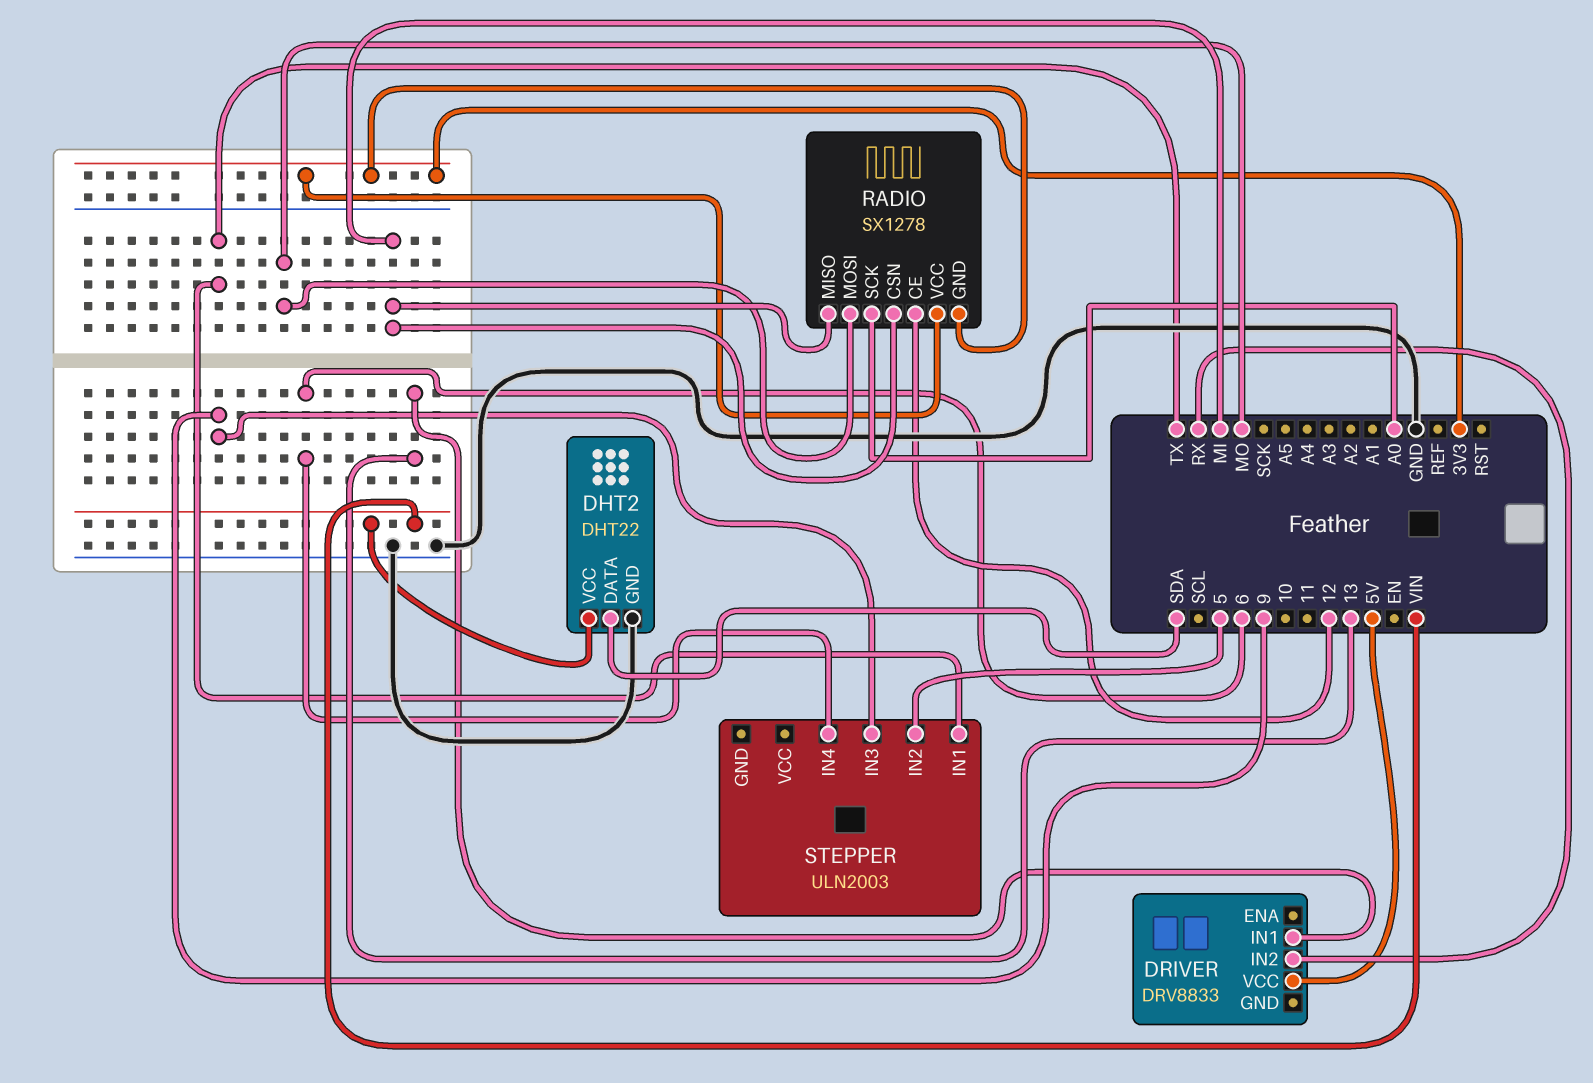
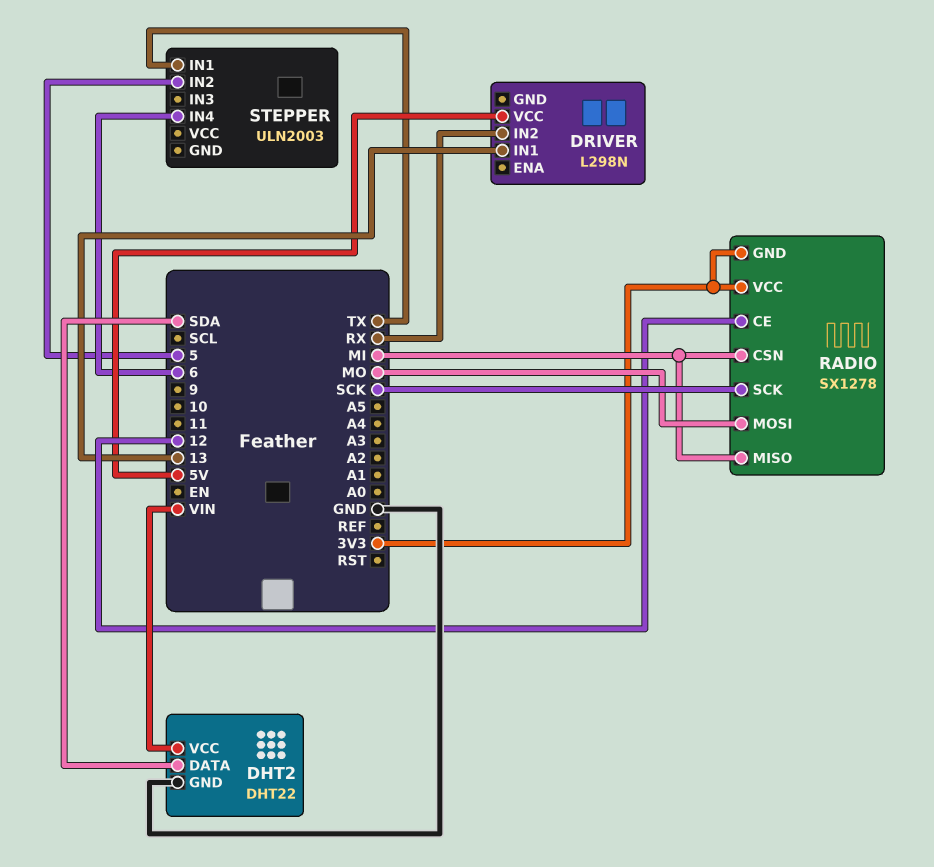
DRIVER: DRV8833 -> L298N
RADIO pin SCK: A0 -> SCK
STEPPER pin IN3: 9 -> none

